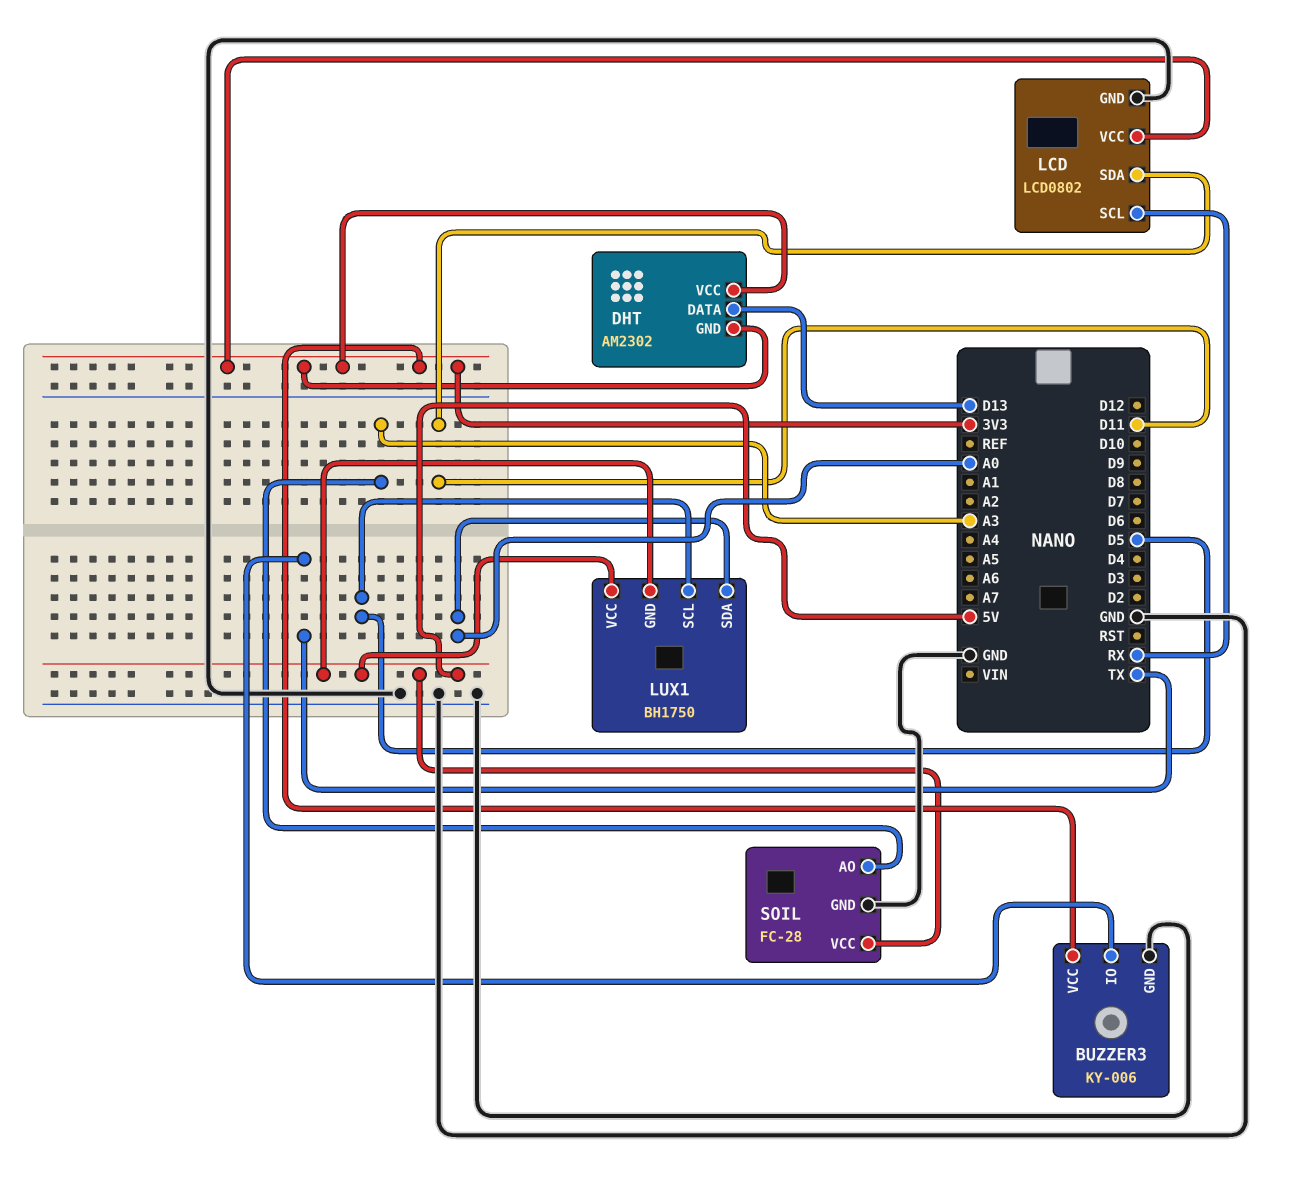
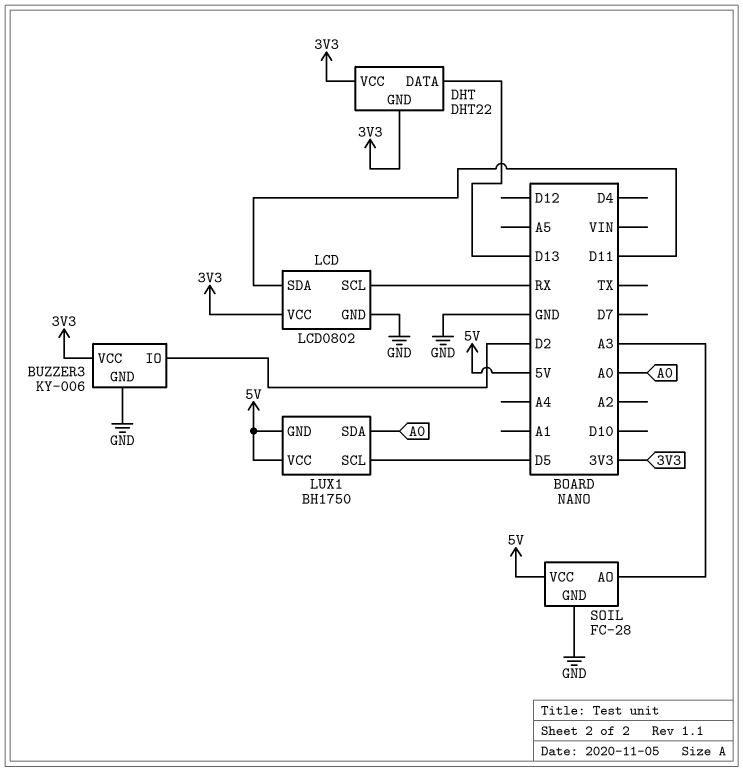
BUZZER3 pin IO: TX -> D2
DHT: AM2302 -> DHT22

